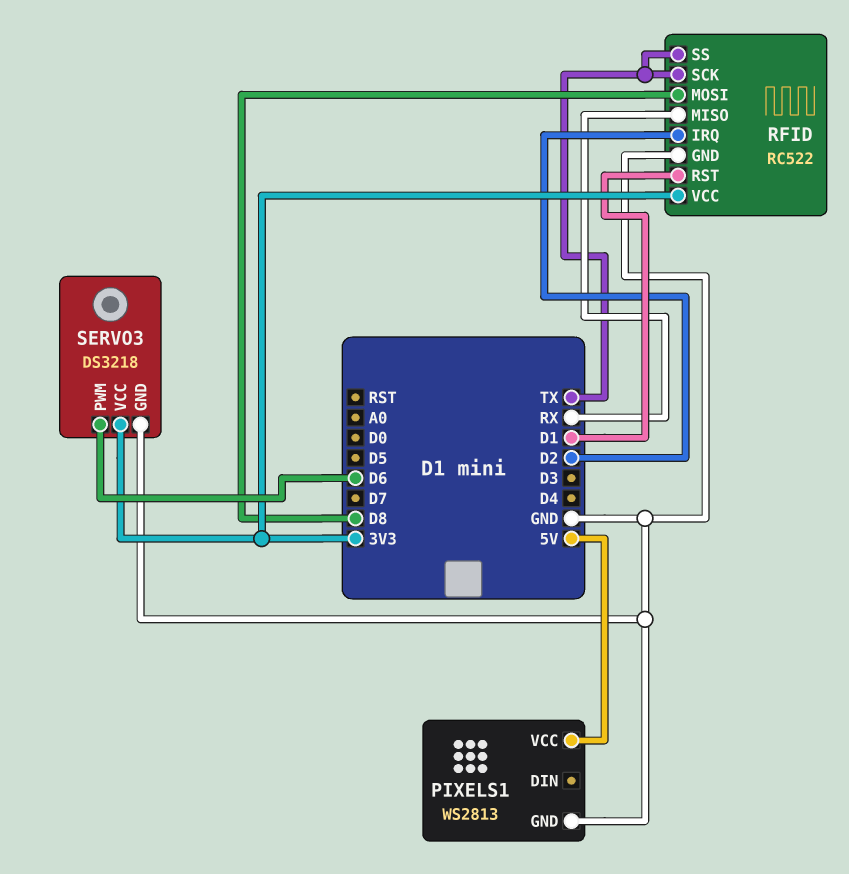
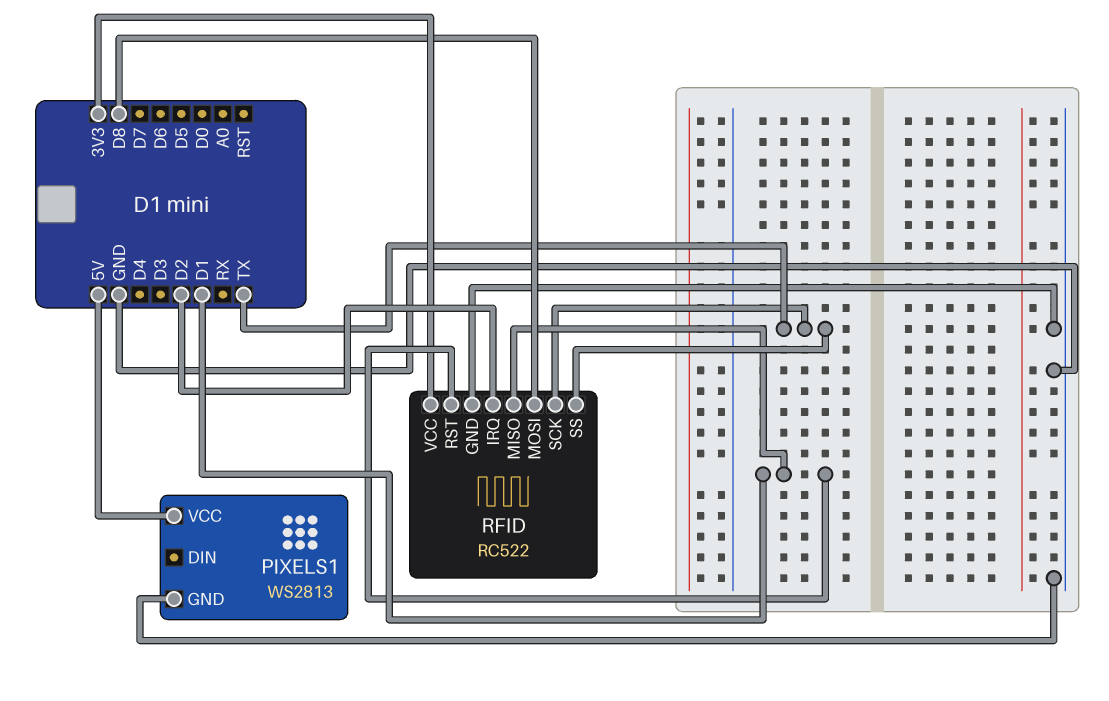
RFID pin MISO: RX -> D1
SERVO3: DS3218 -> none
SERVO3 pin GND: GND -> none
SERVO3 pin PWM: D6 -> none
SERVO3 pin VCC: 3V3 -> none

